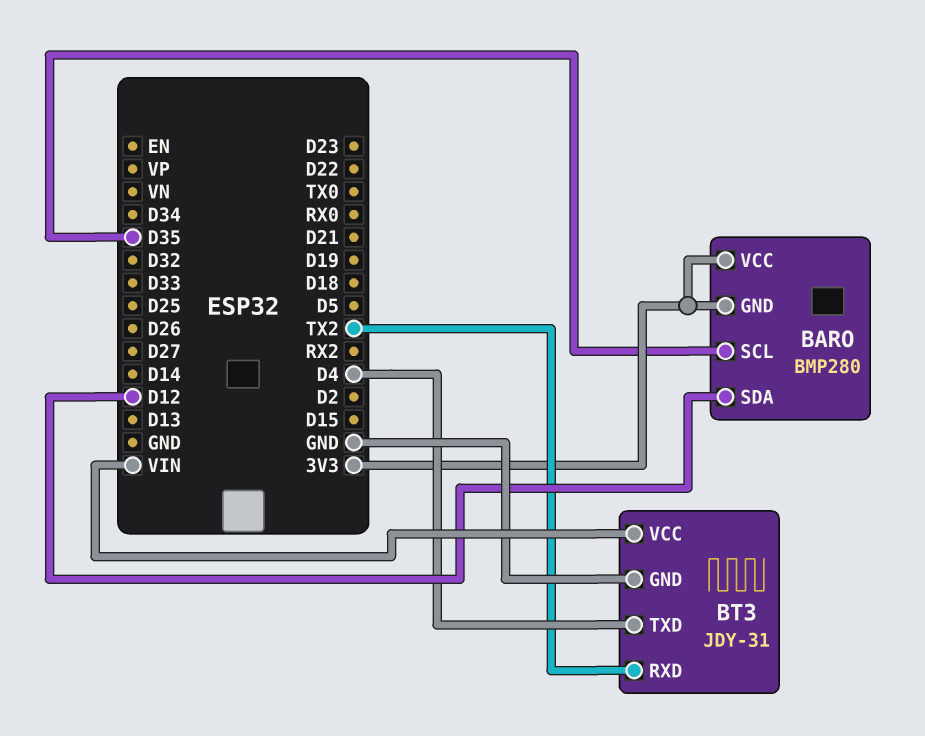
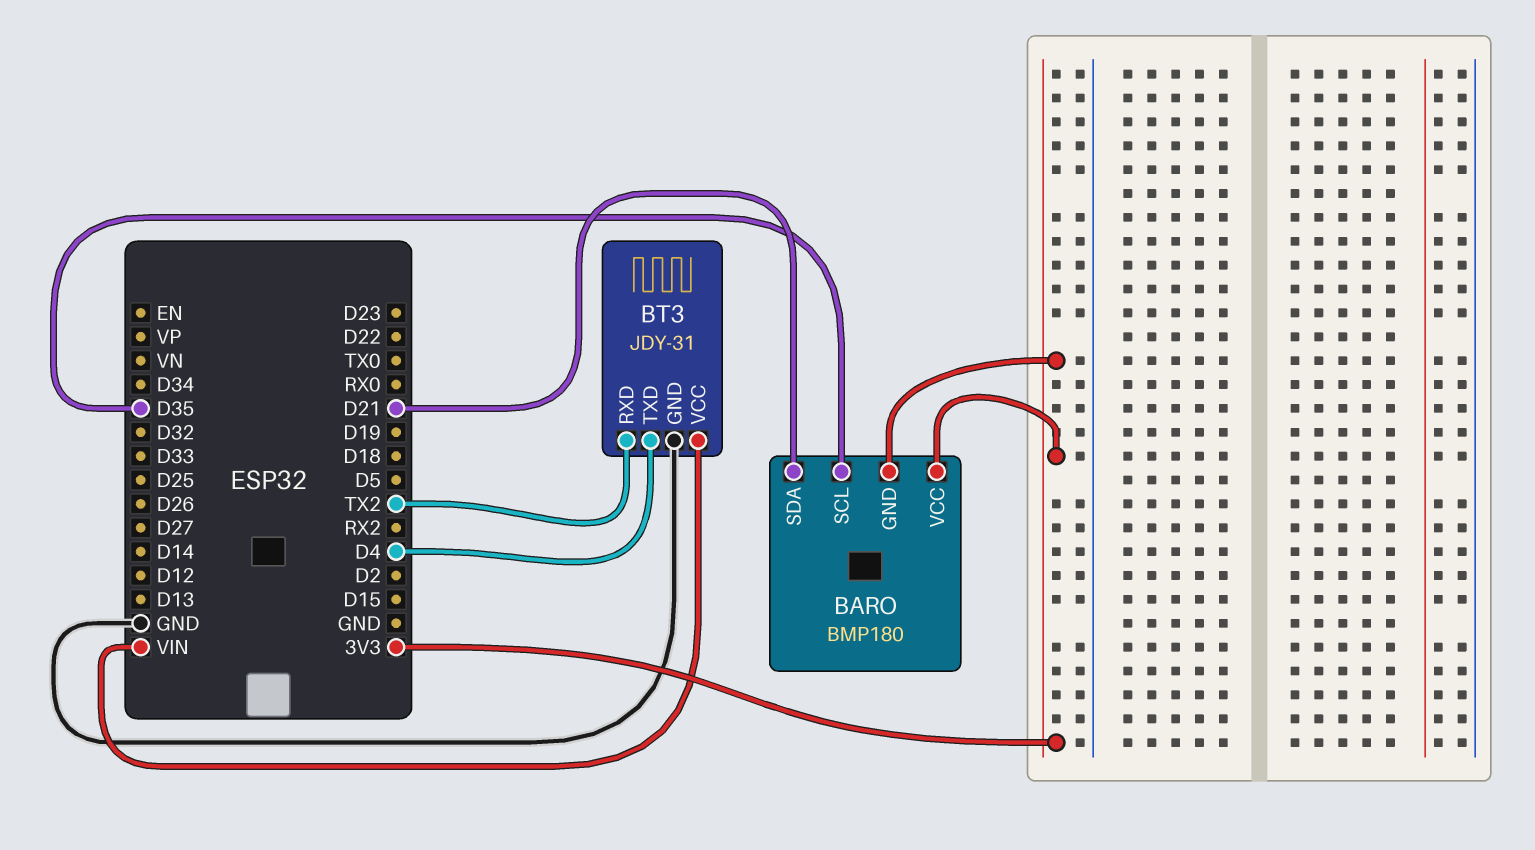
BARO: BMP280 -> BMP180
BARO pin SDA: D12 -> D21

